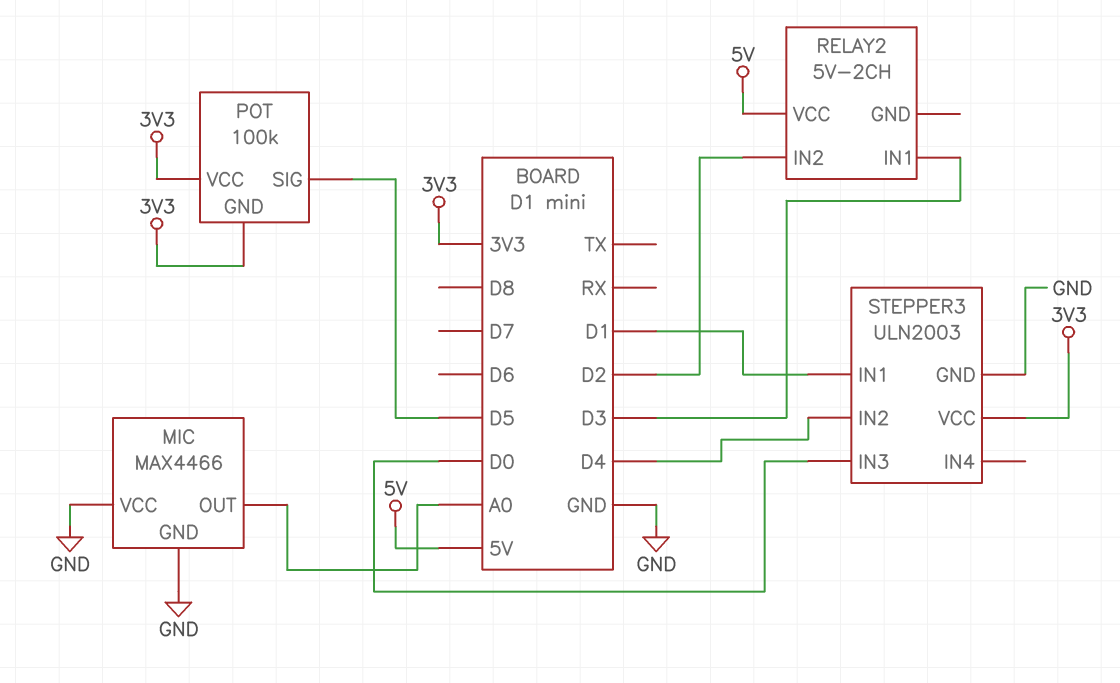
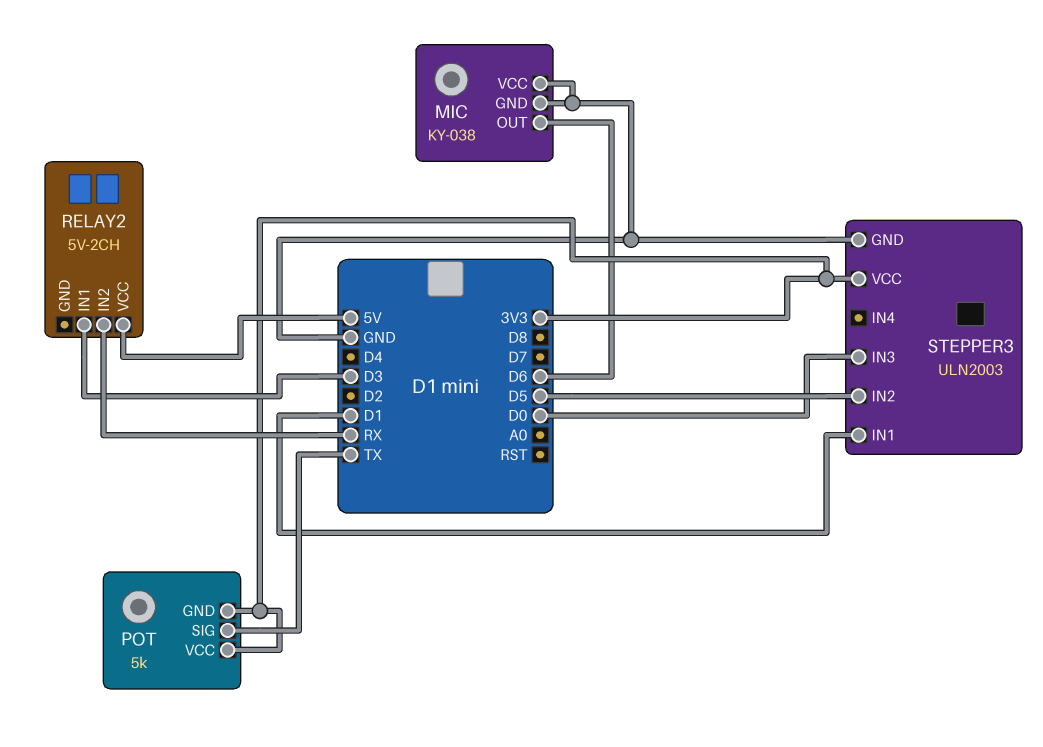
MIC: MAX4466 -> KY-038
MIC pin OUT: A0 -> D6
POT: 100k -> 5k
POT pin SIG: D5 -> TX
RELAY2 pin IN2: D2 -> RX
STEPPER3 pin IN2: D4 -> D5

